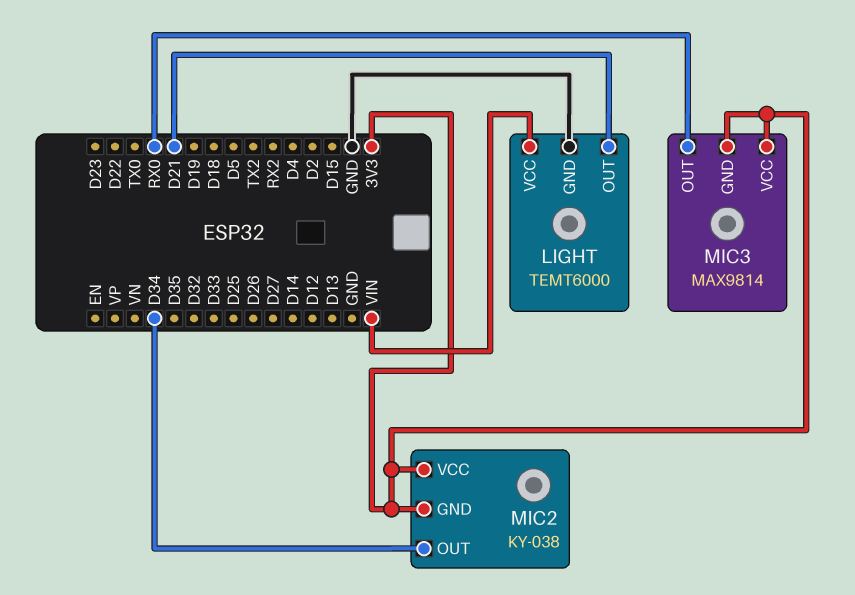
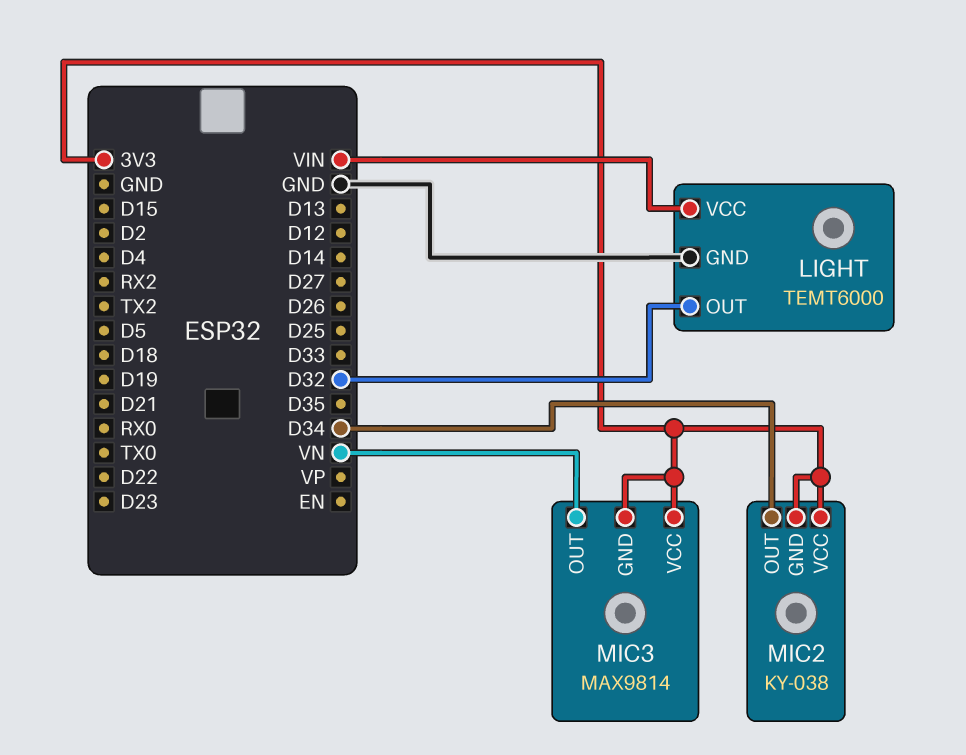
LIGHT pin OUT: D21 -> D32
MIC3 pin OUT: RX0 -> VN

